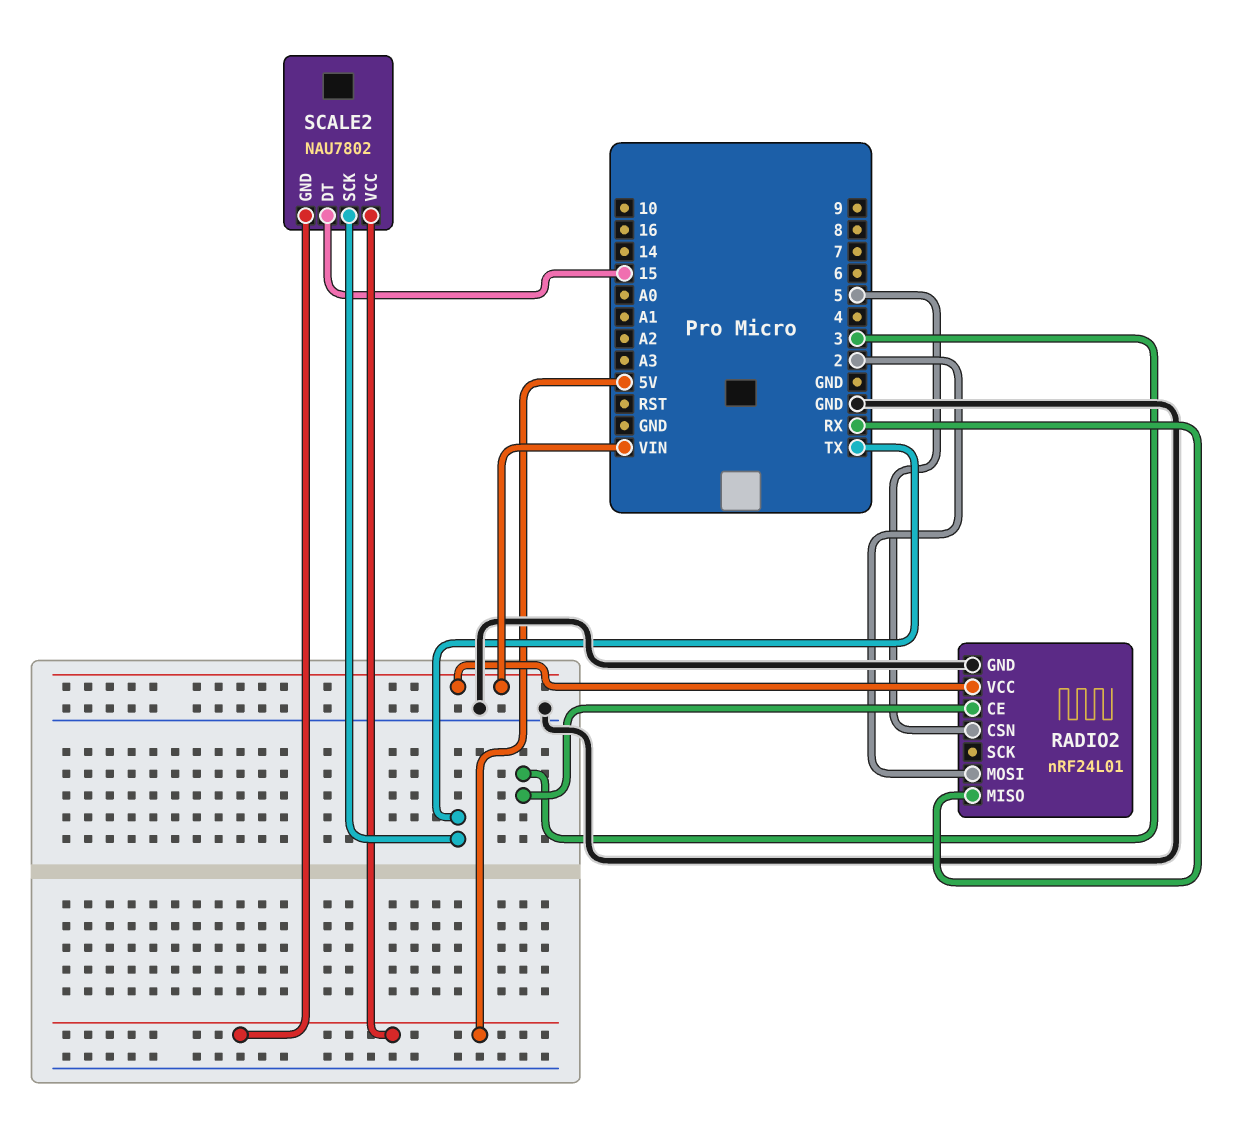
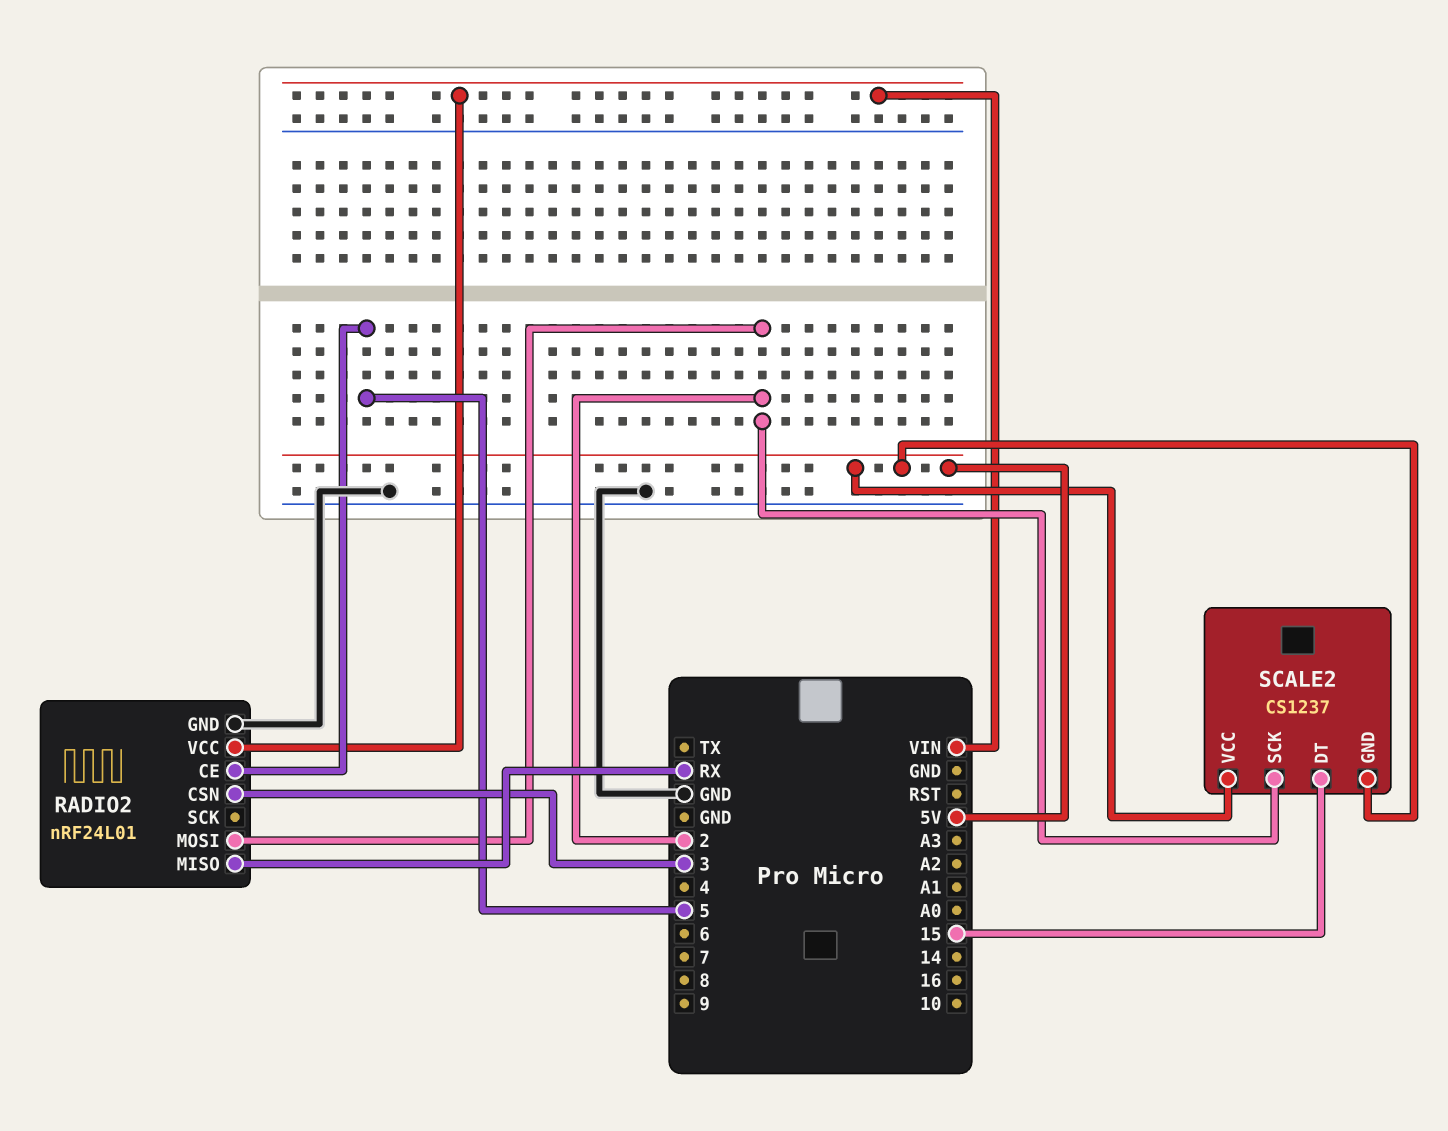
RADIO2 pin CE: 3 -> 5
RADIO2 pin CSN: 5 -> 3
SCALE2: NAU7802 -> CS1237
SCALE2 pin SCK: TX -> 2

